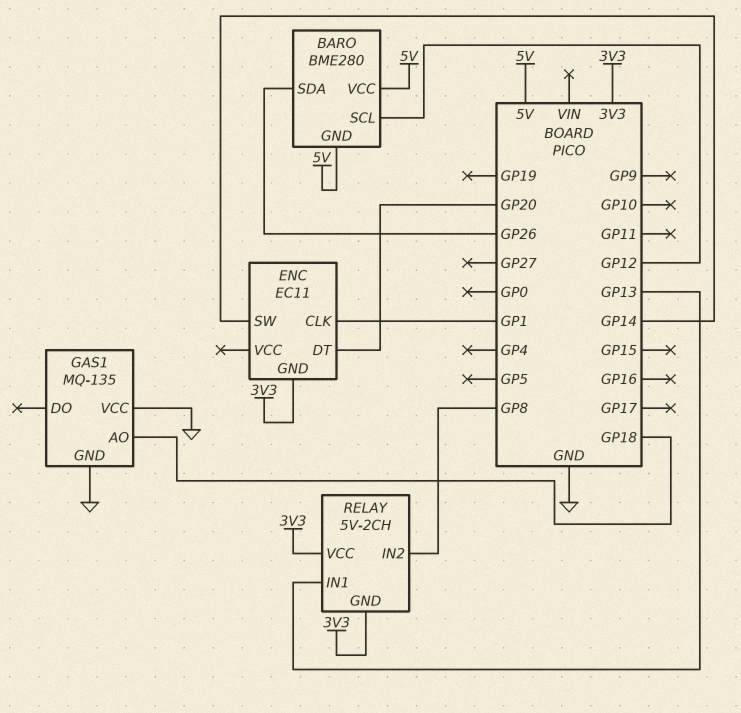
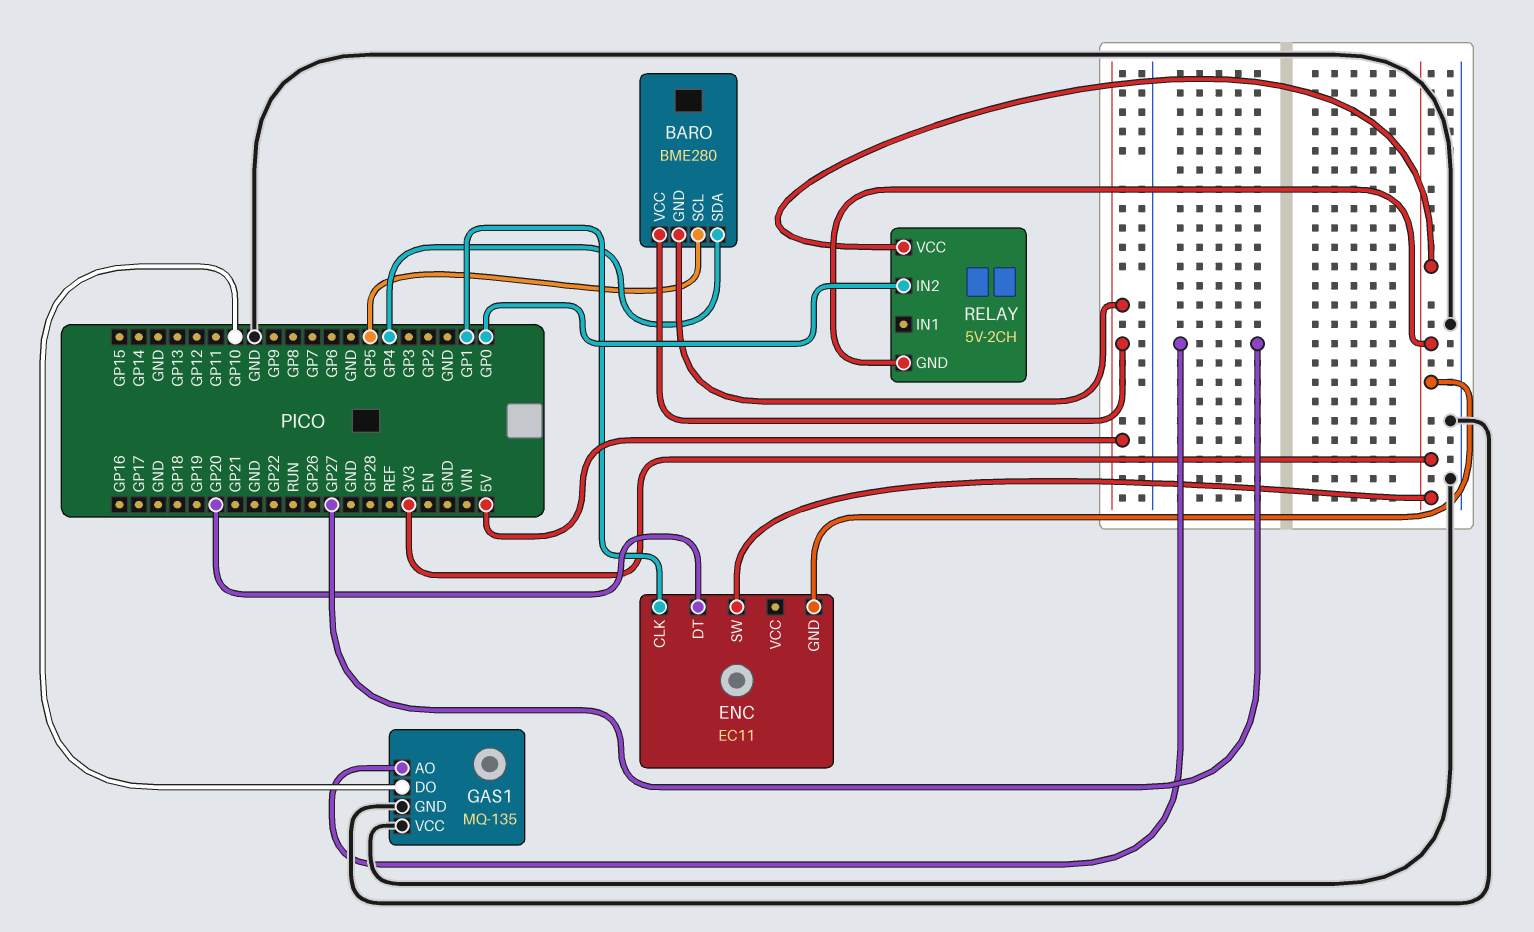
BARO pin SCL: GP12 -> GP5
BARO pin SDA: GP26 -> GP4
ENC pin SW: GP14 -> 3V3
GAS1 pin AO: GP18 -> GP27
GAS1 pin DO: none -> GP10
RELAY pin IN1: GP13 -> none
RELAY pin IN2: GP8 -> GP0

